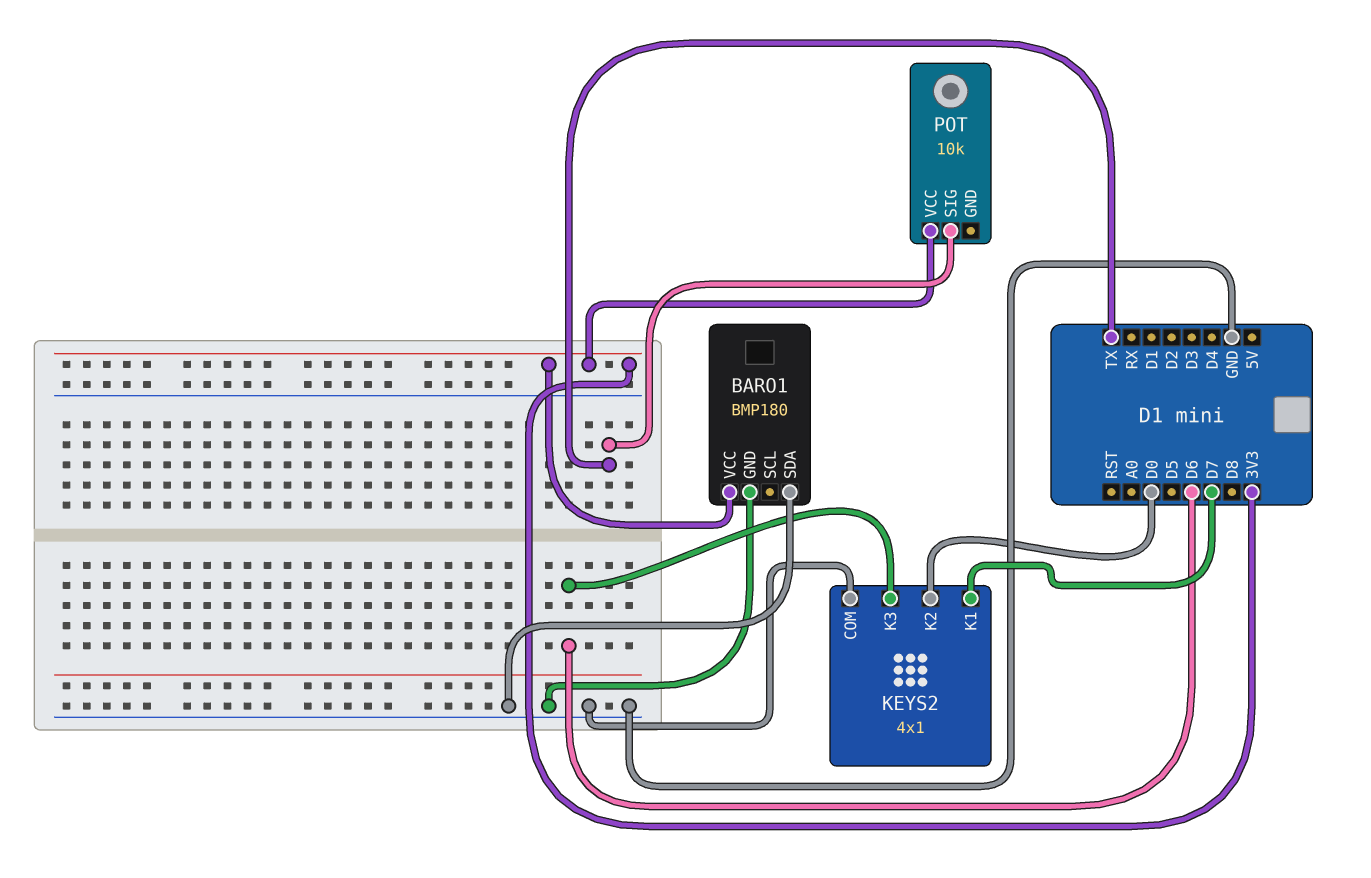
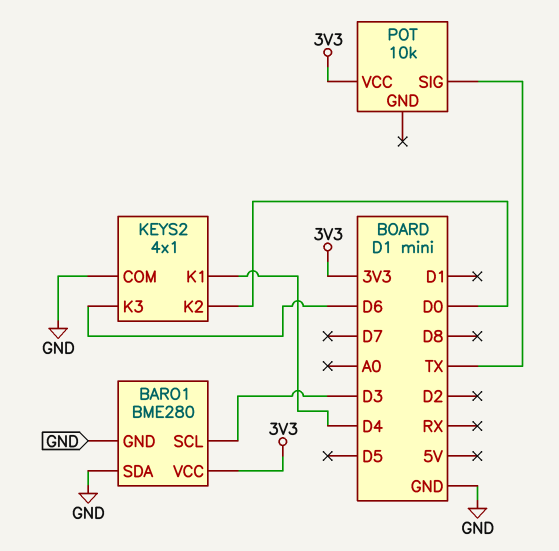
BARO1: BMP180 -> BME280
BARO1 pin SCL: none -> D3
KEYS2 pin K1: D7 -> D4

